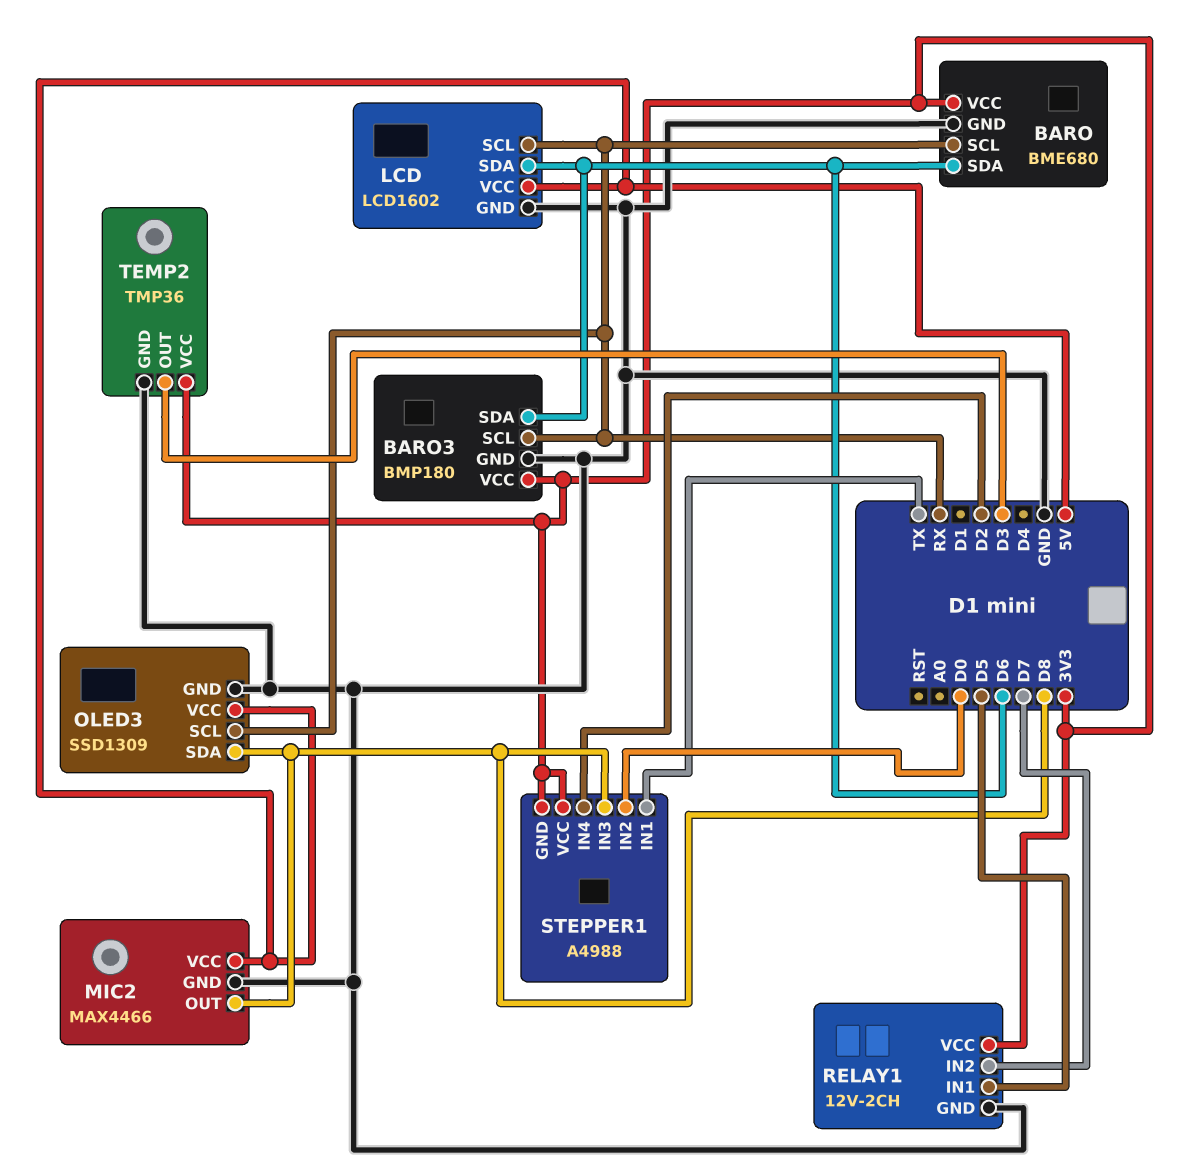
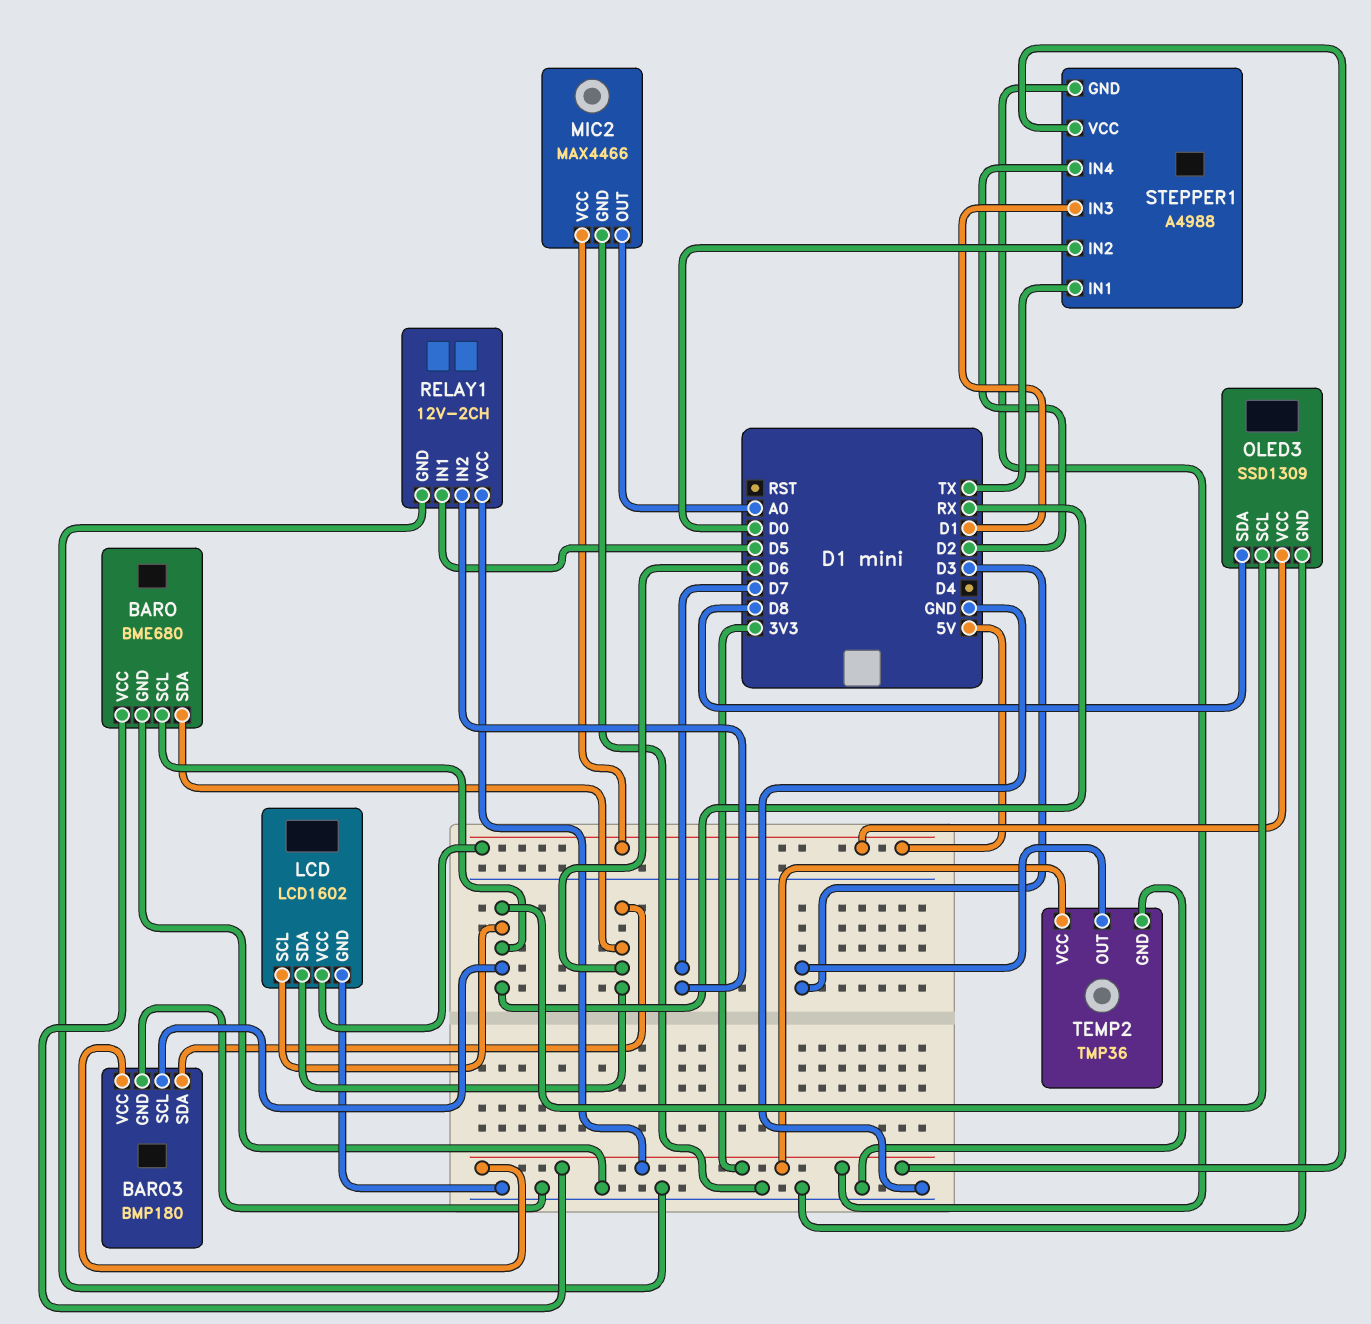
MIC2 pin OUT: D8 -> A0
STEPPER1 pin IN3: D8 -> D1

